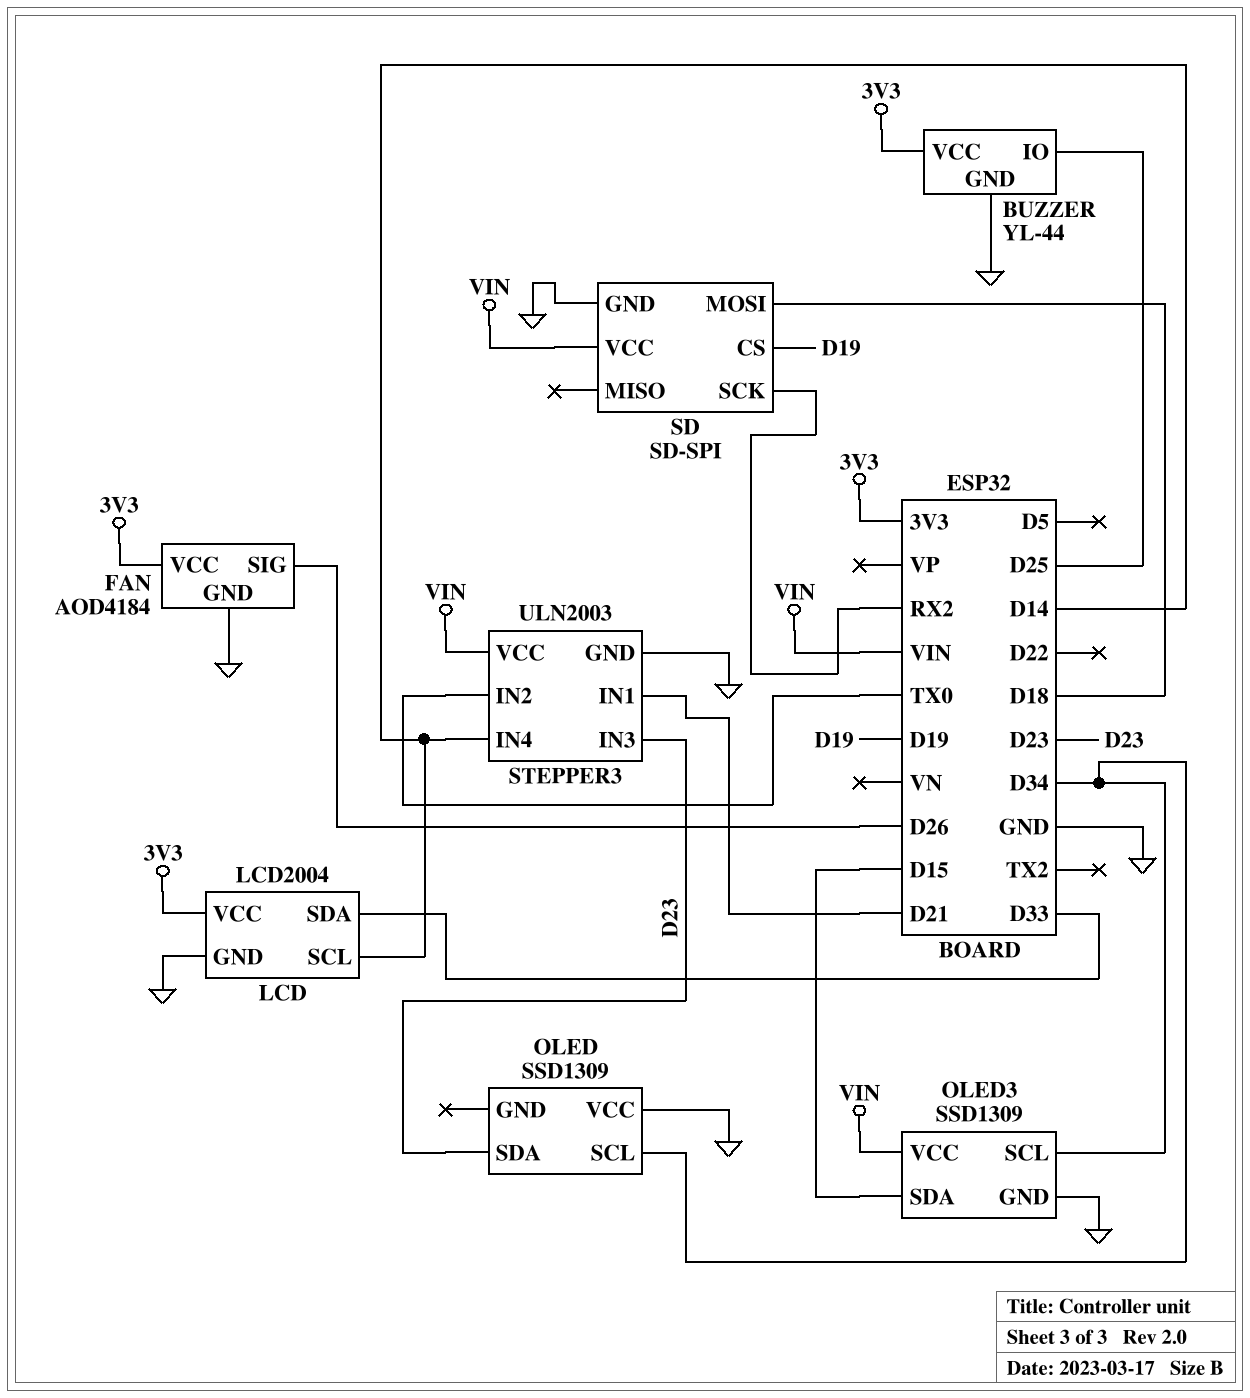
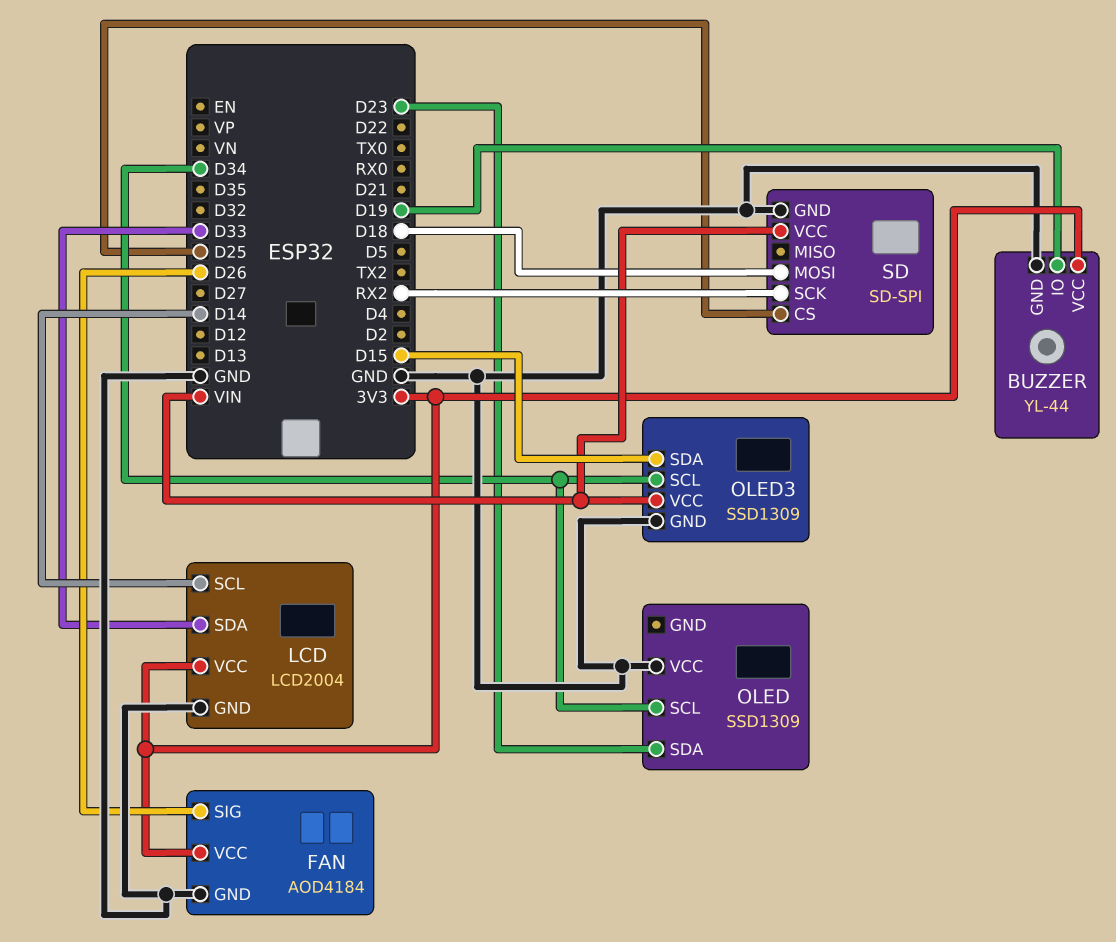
BUZZER pin IO: D25 -> D19
SD pin CS: D19 -> D25
STEPPER3: ULN2003 -> none
STEPPER3 pin GND: GND -> none
STEPPER3 pin IN1: D21 -> none
STEPPER3 pin IN2: TX0 -> none
STEPPER3 pin IN3: D23 -> none
STEPPER3 pin IN4: D14 -> none
STEPPER3 pin VCC: VIN -> none

